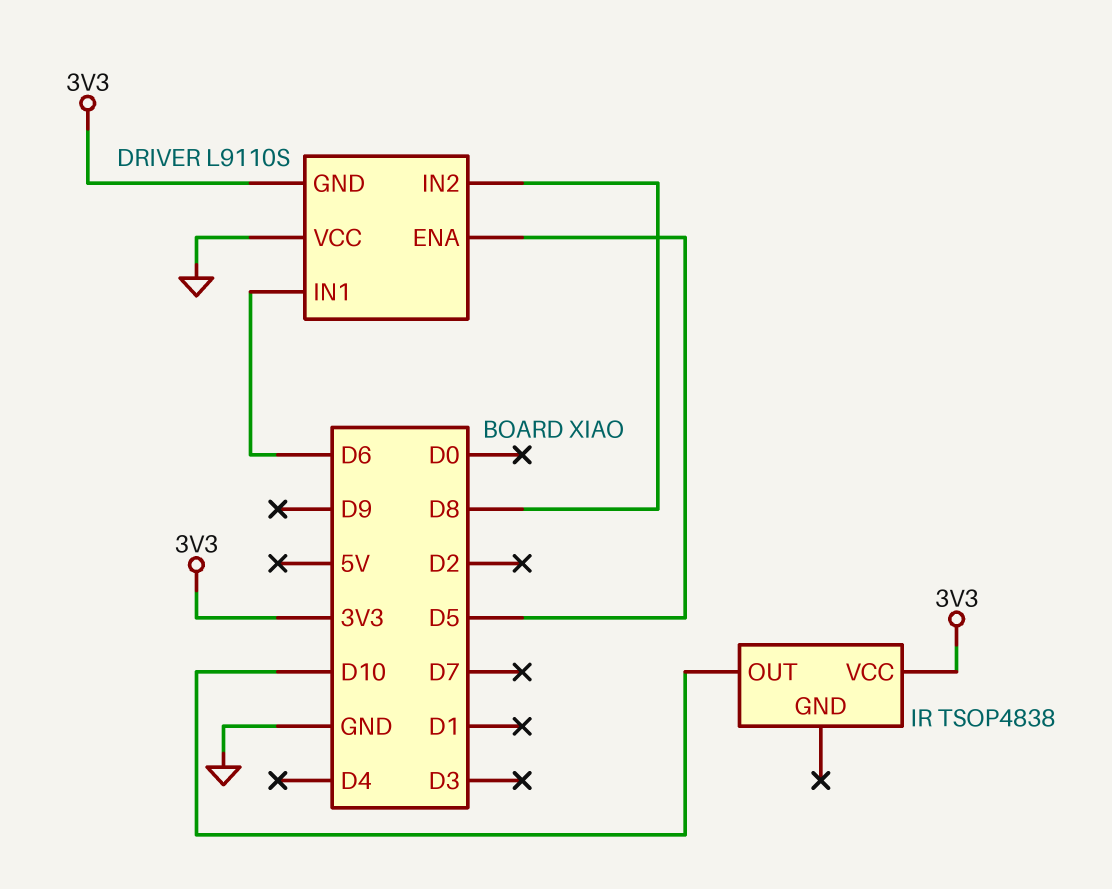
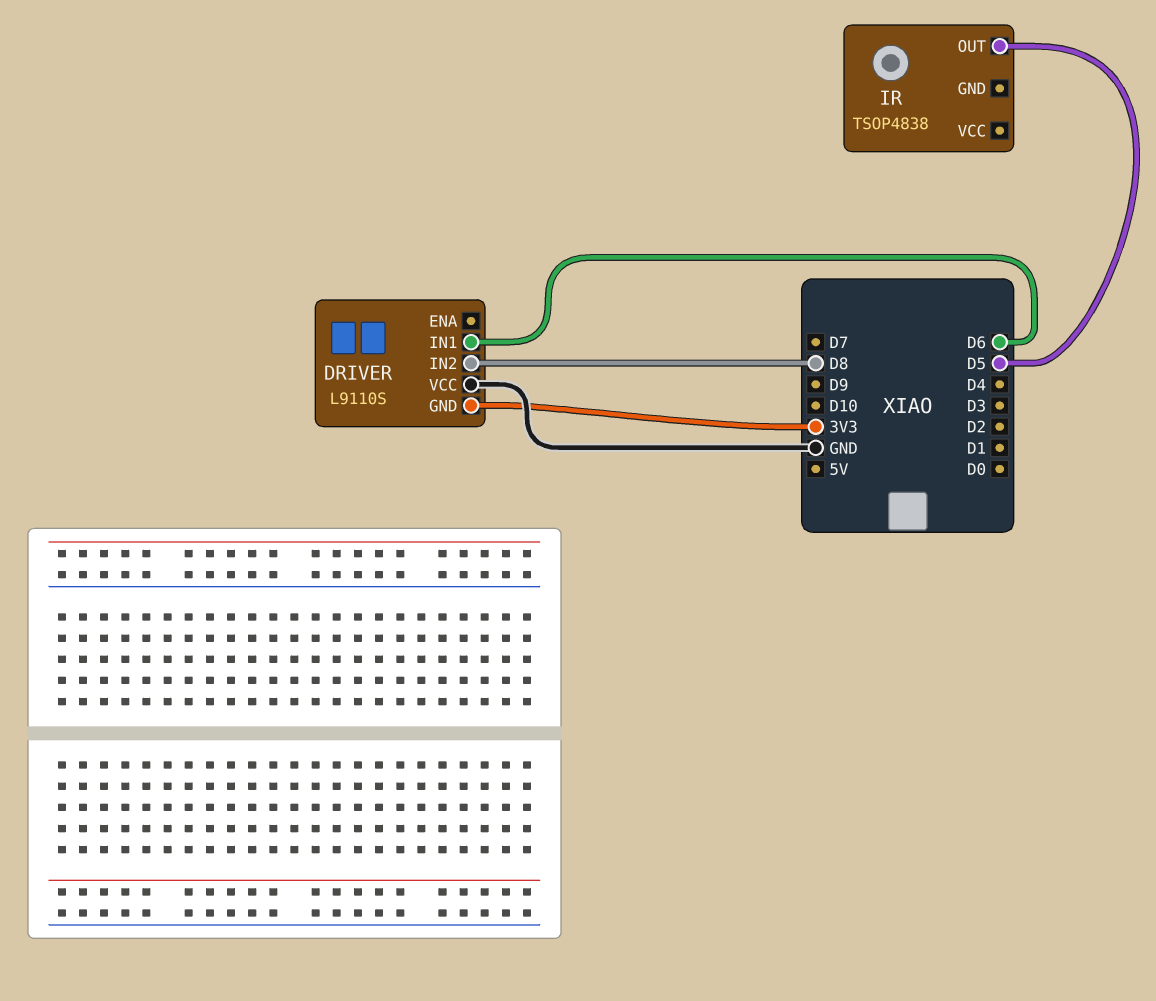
DRIVER pin ENA: D5 -> none
IR pin OUT: D10 -> D5
IR pin VCC: 3V3 -> none

